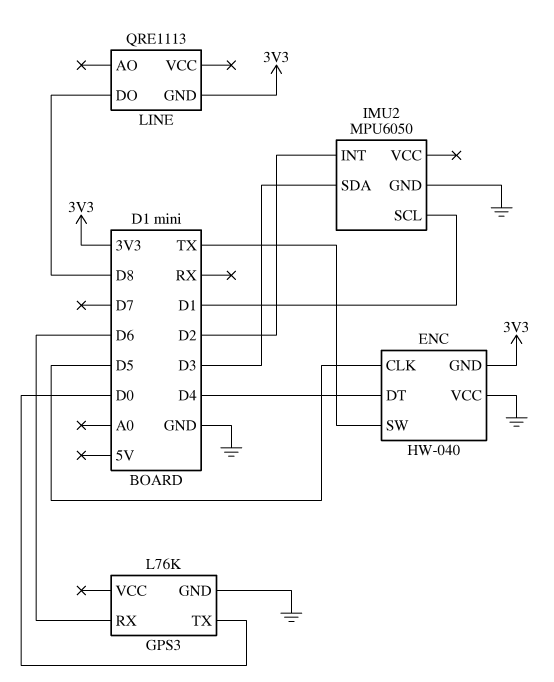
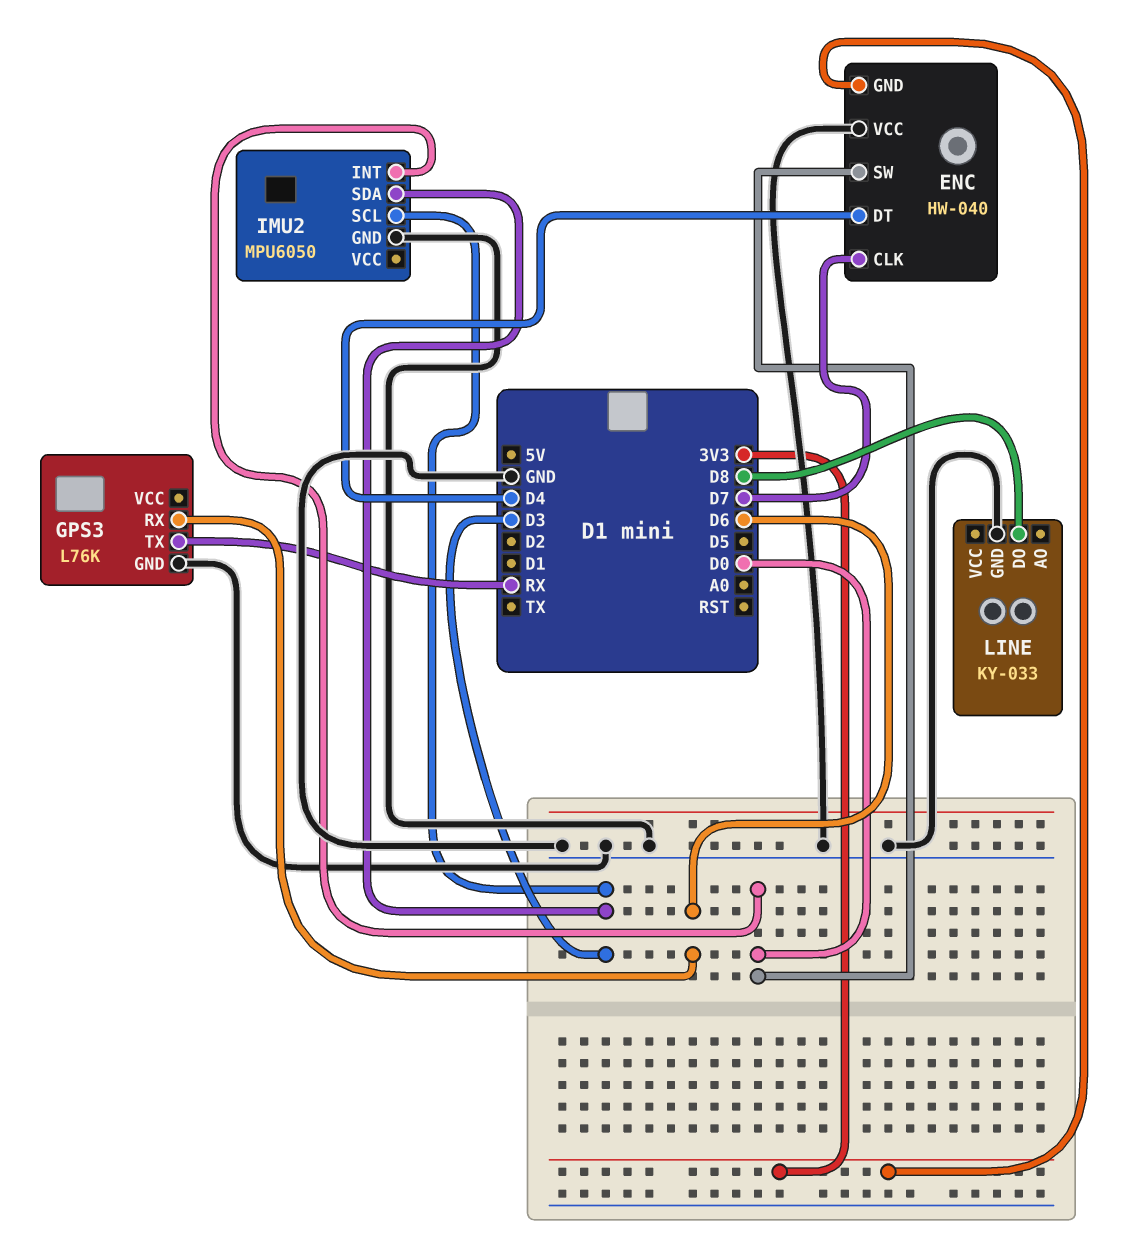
ENC pin CLK: D5 -> D7
ENC pin SW: TX -> D0
GPS3 pin TX: D0 -> RX
IMU2 pin INT: D2 -> D0
IMU2 pin SCL: D1 -> D3
LINE: QRE1113 -> KY-033
LINE pin GND: 3V3 -> GND

